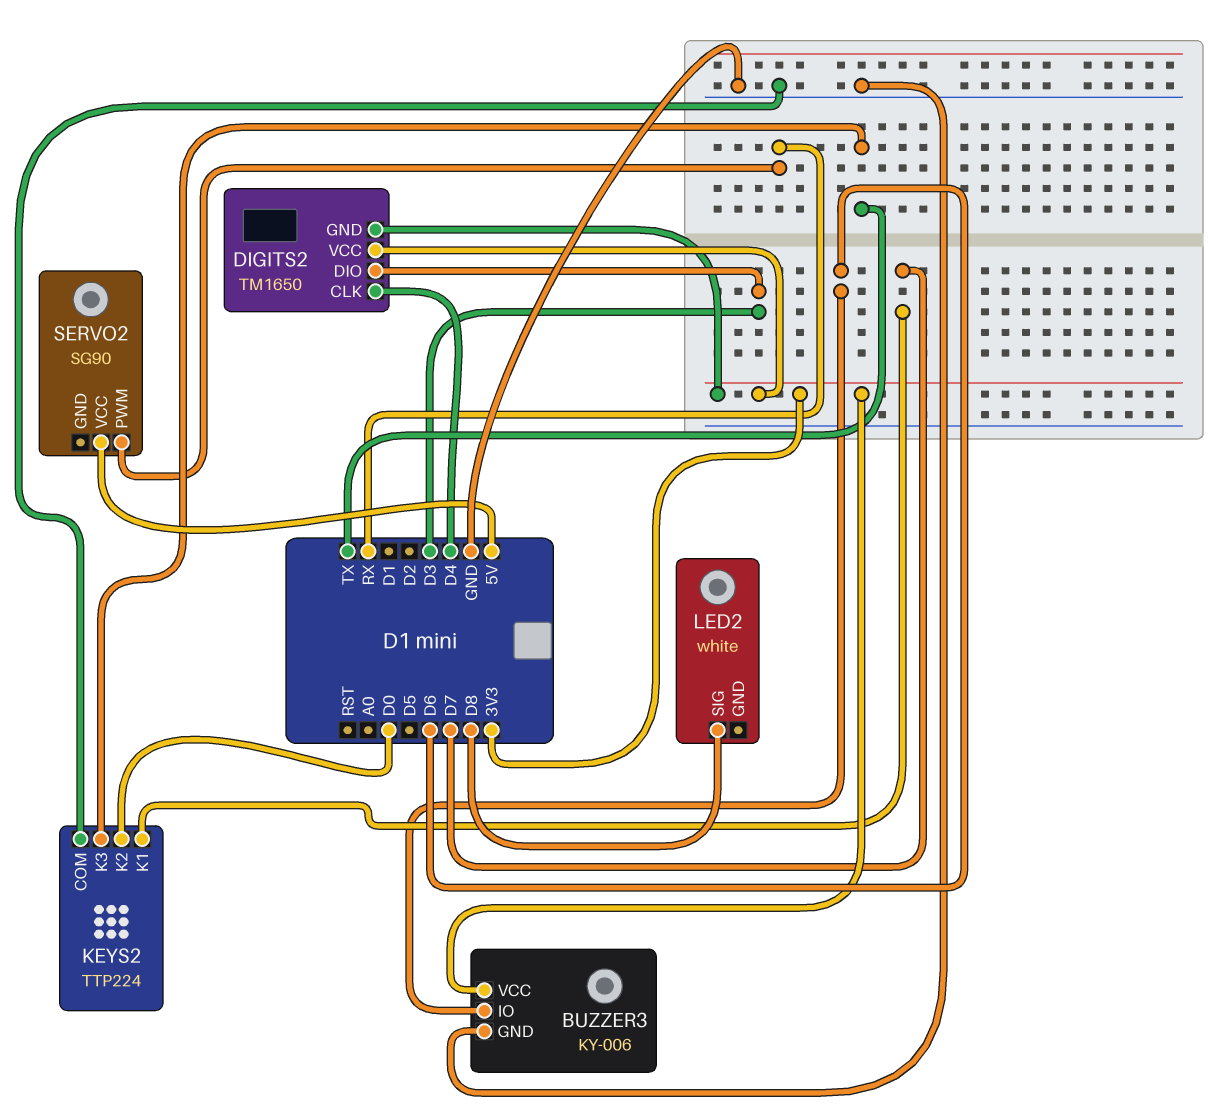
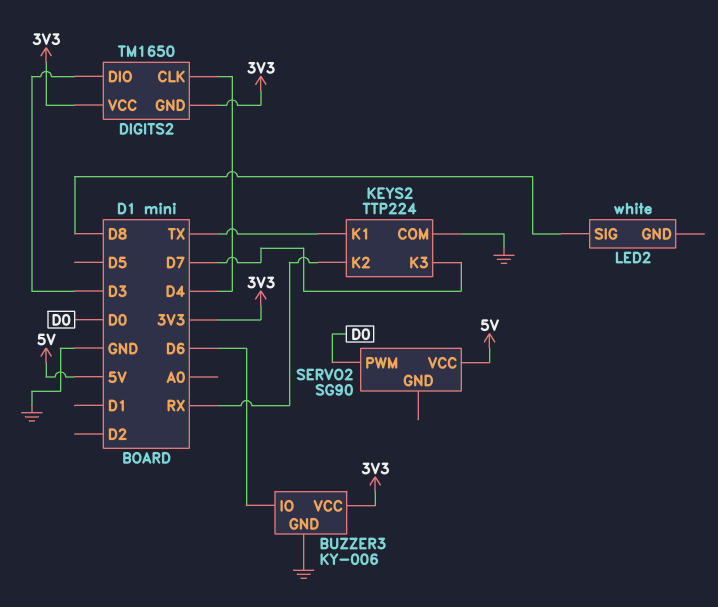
KEYS2 pin K1: D7 -> TX
KEYS2 pin K2: D0 -> RX
KEYS2 pin K3: TX -> D7
SERVO2 pin PWM: RX -> D0

